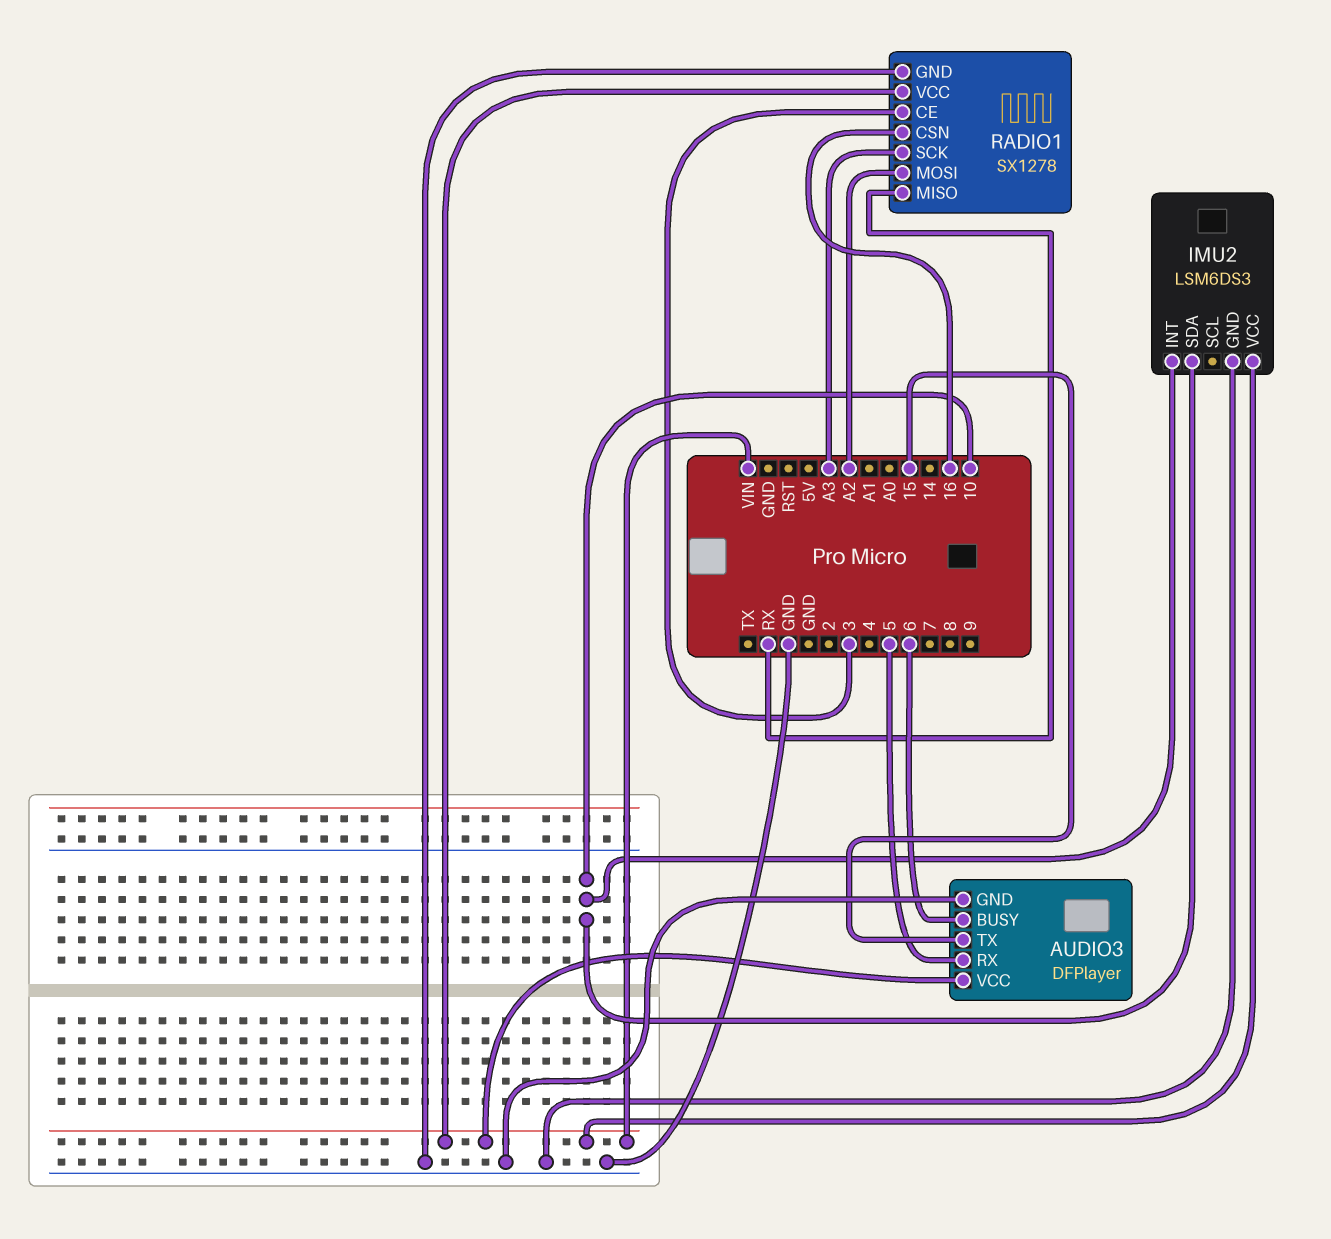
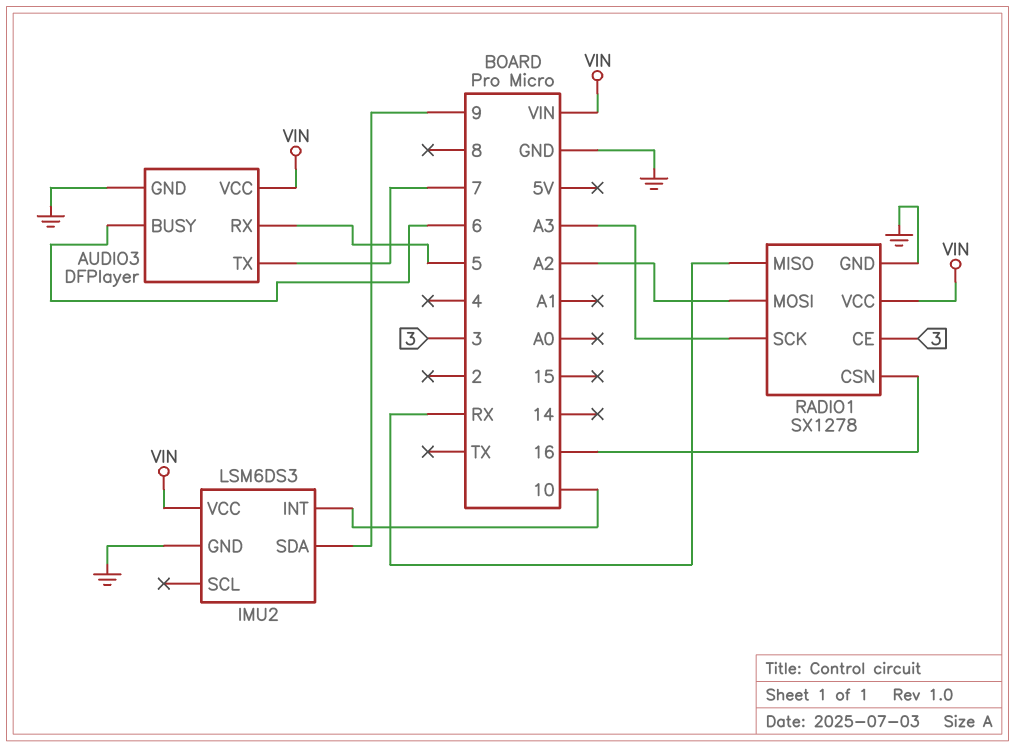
AUDIO3 pin TX: 15 -> 7
IMU2 pin SDA: 10 -> 9

